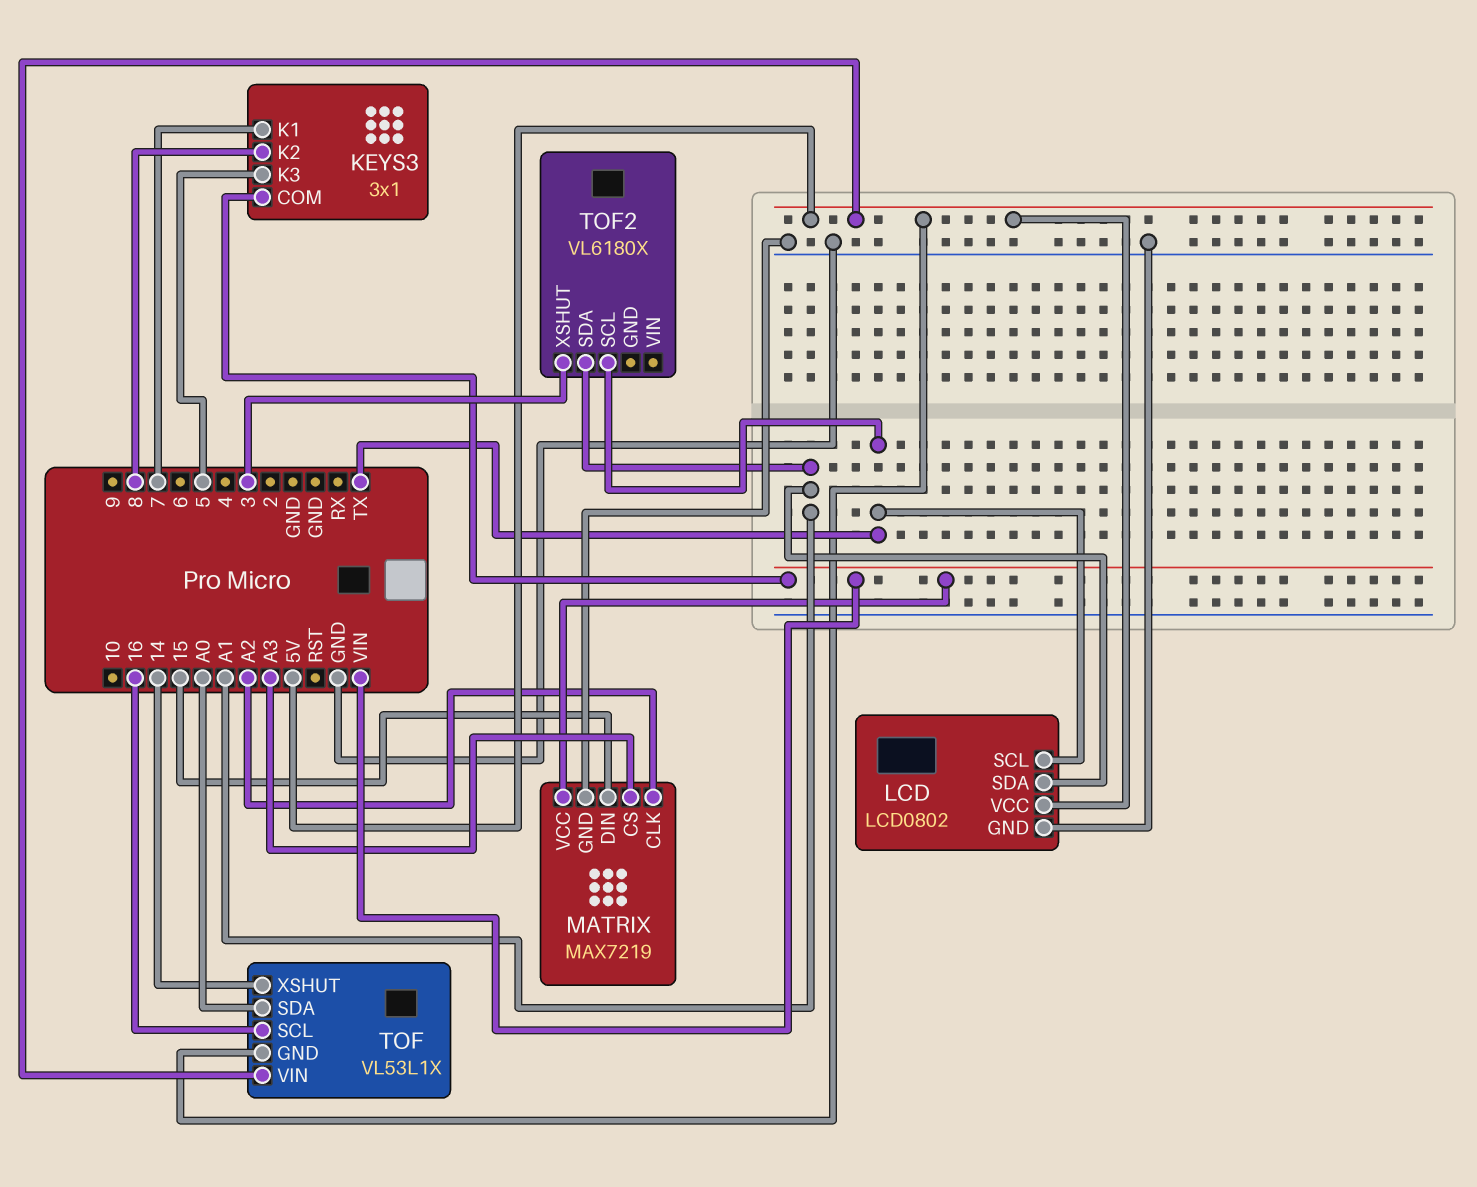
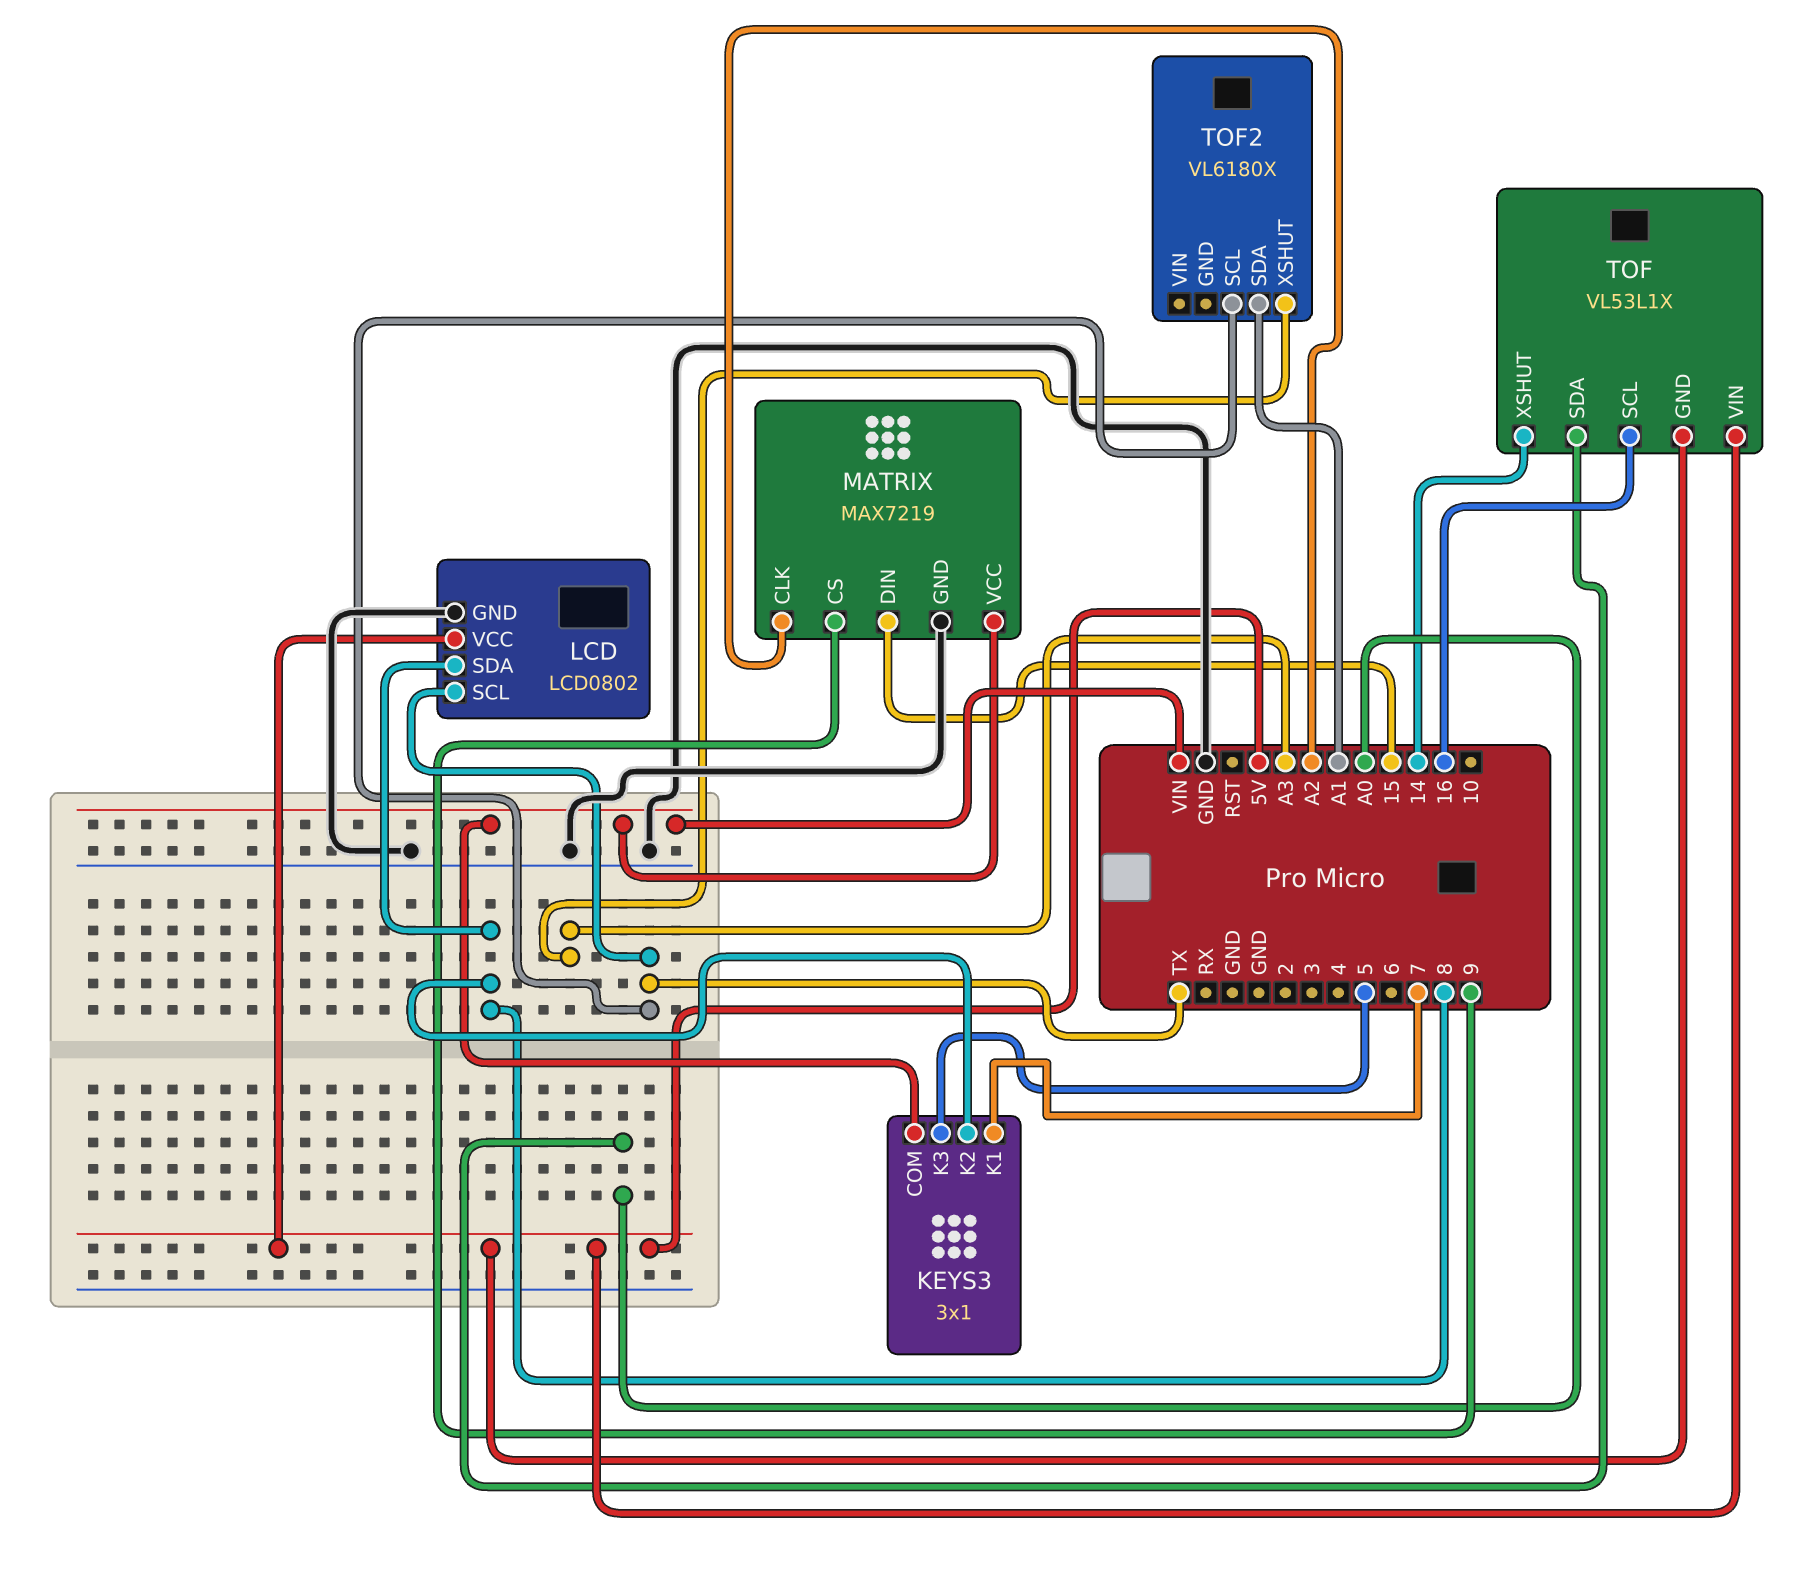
LCD pin SDA: A1 -> 8
MATRIX pin CS: A3 -> 9
TOF2 pin XSHUT: 3 -> A3

